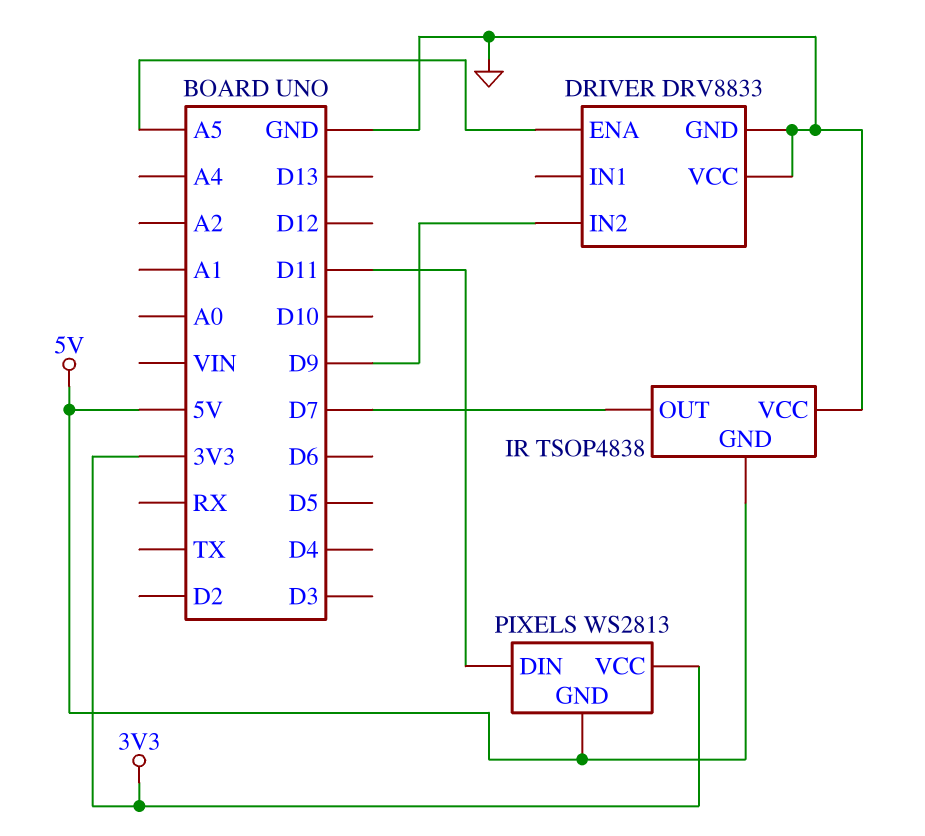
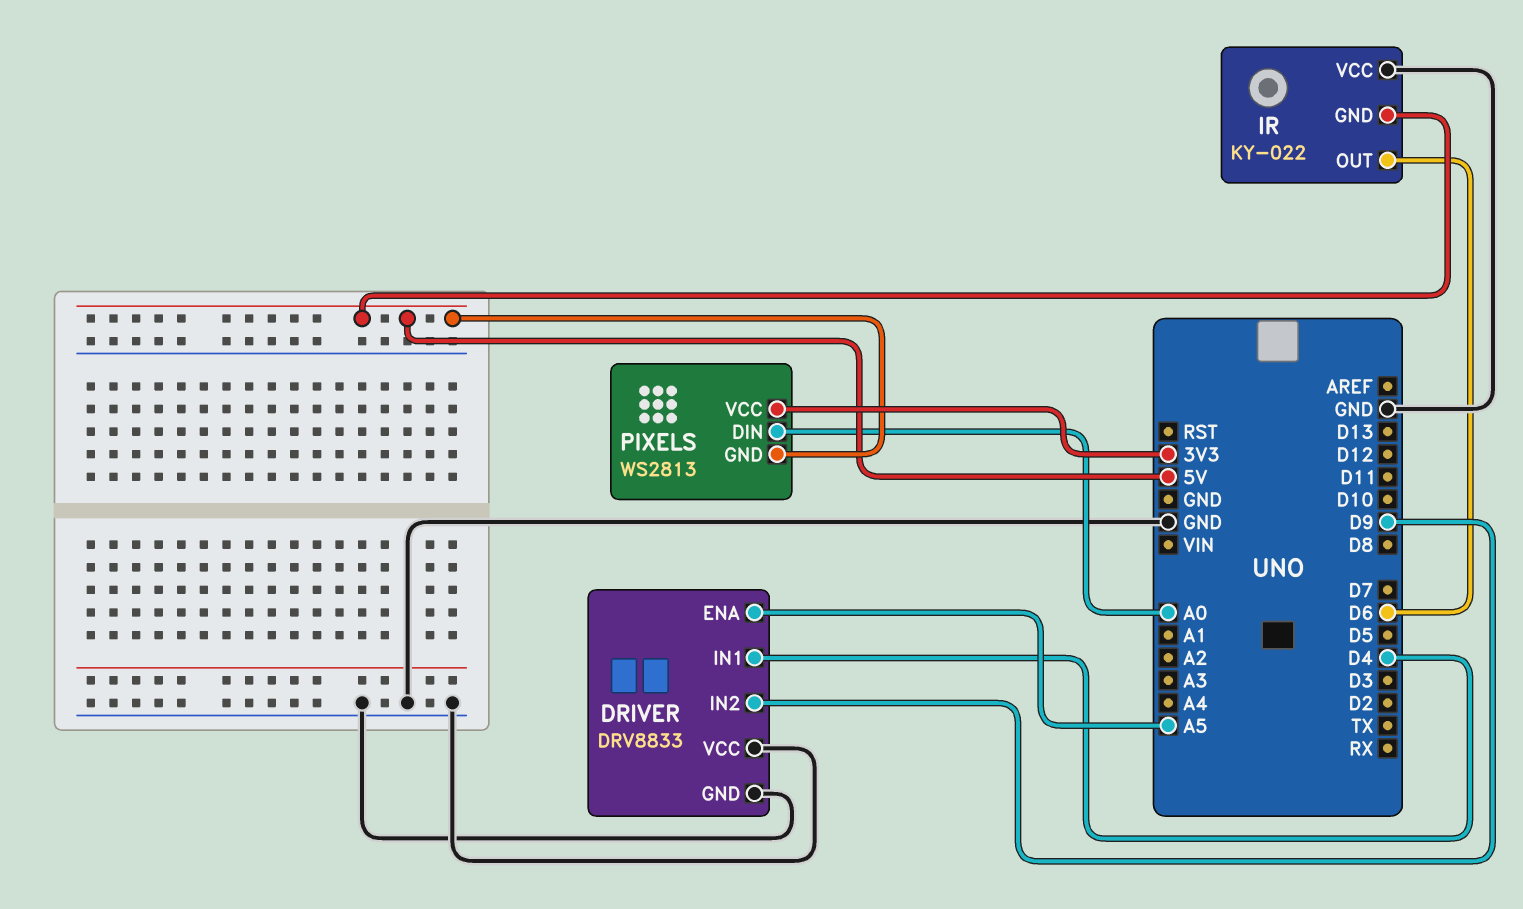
DRIVER pin IN1: none -> D4
IR: TSOP4838 -> KY-022
IR pin OUT: D7 -> D6
PIXELS pin DIN: D11 -> A0

